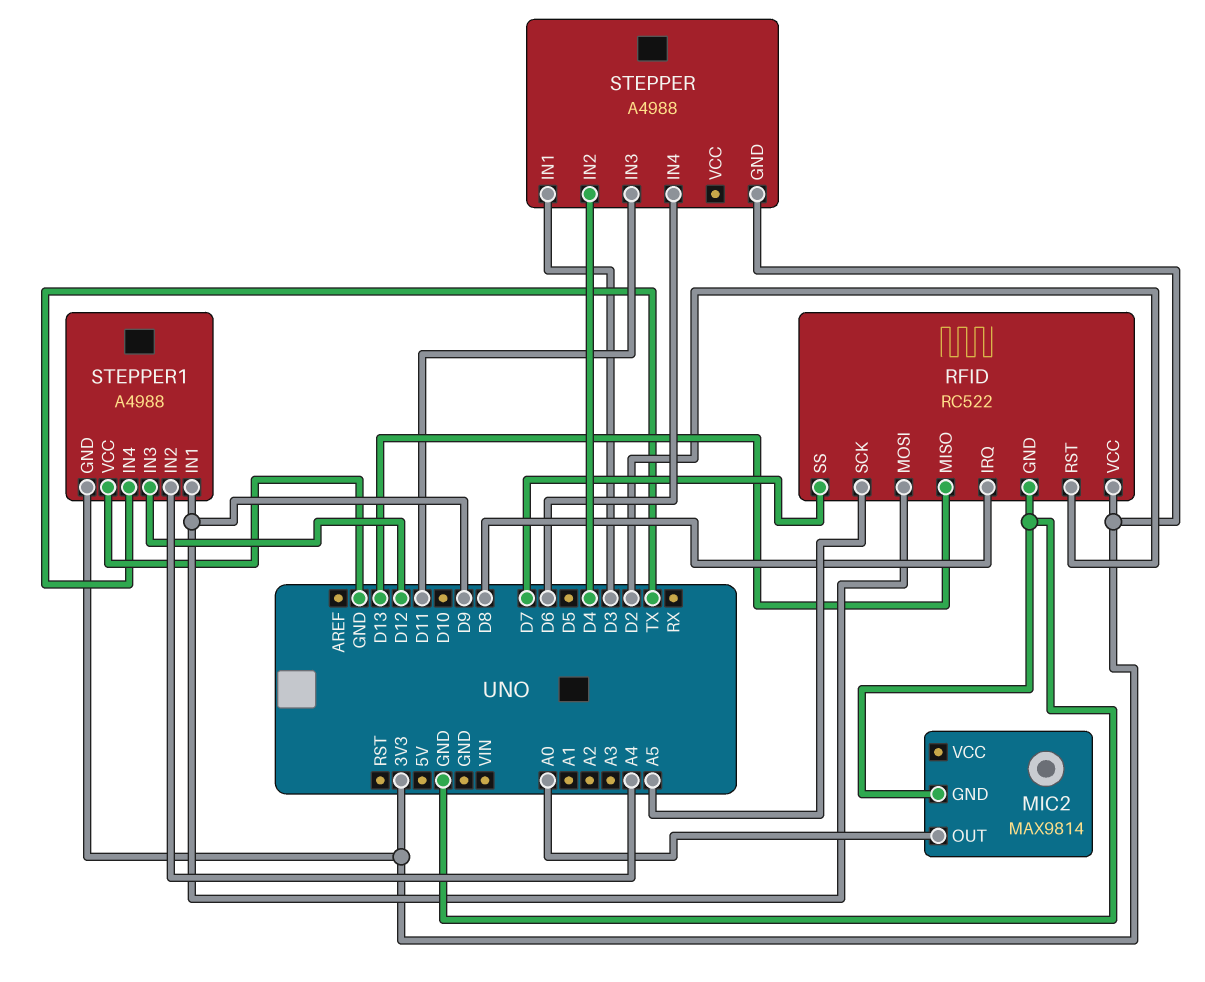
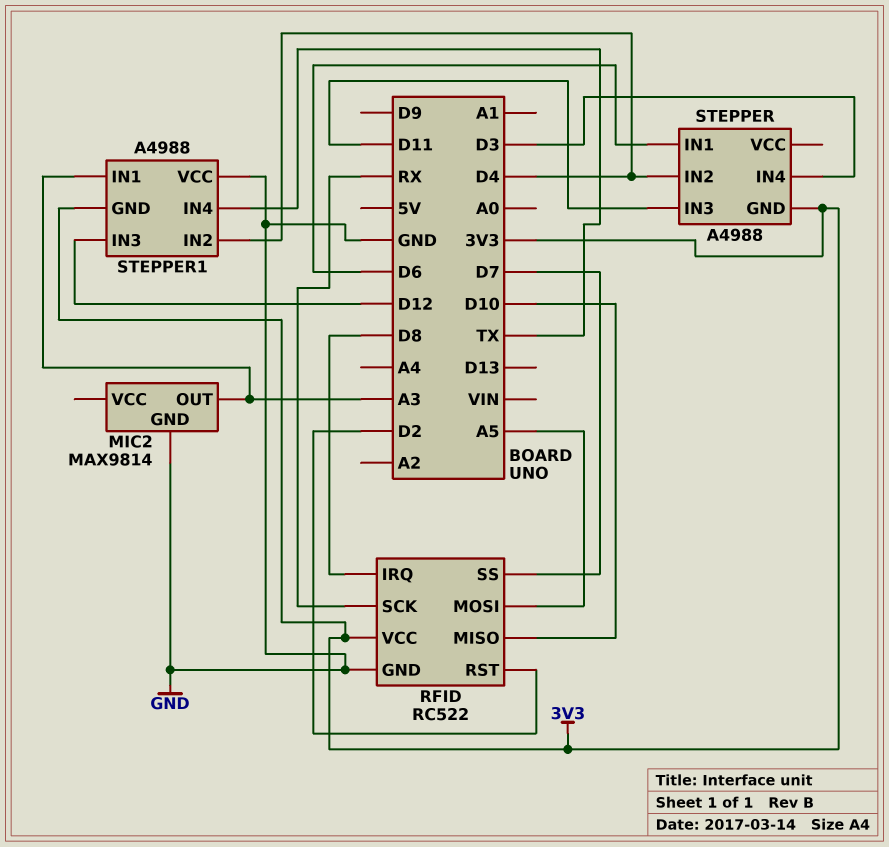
MIC2 pin OUT: A0 -> A3
RFID pin MISO: D13 -> D10
RFID pin MOSI: D9 -> A5
RFID pin SCK: A5 -> RX
STEPPER pin IN1: D3 -> D6
STEPPER pin IN4: D6 -> D3
STEPPER1 pin IN1: D9 -> A3
STEPPER1 pin IN2: A4 -> D4

